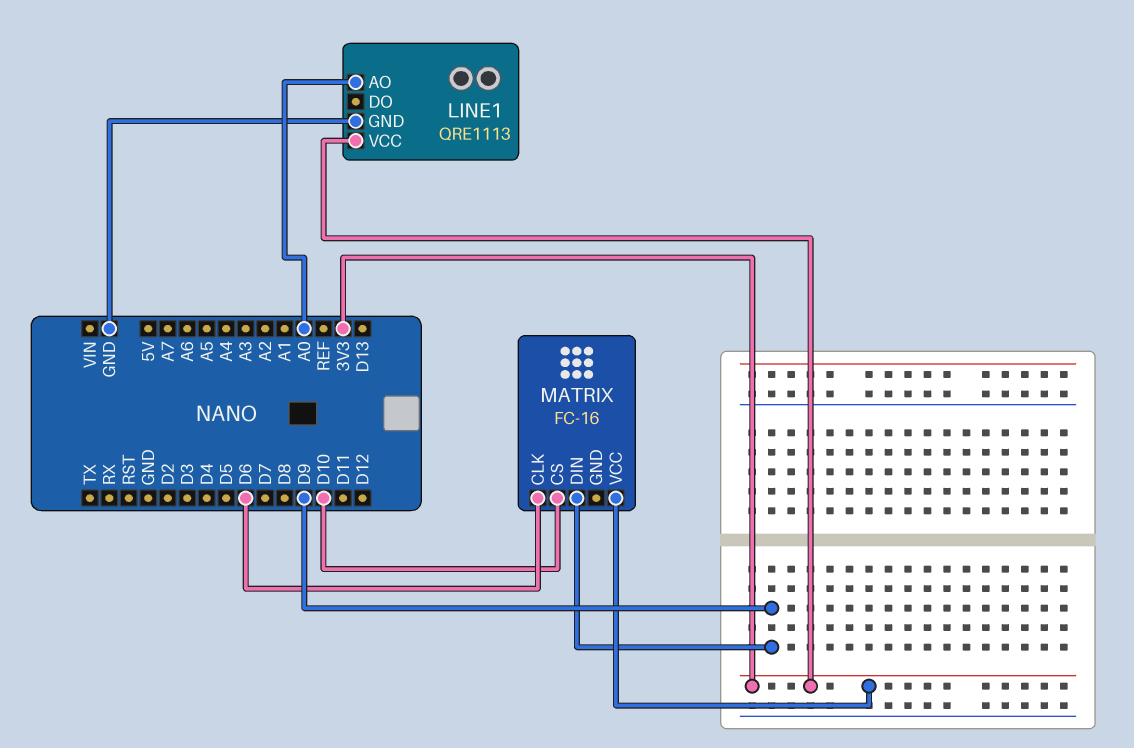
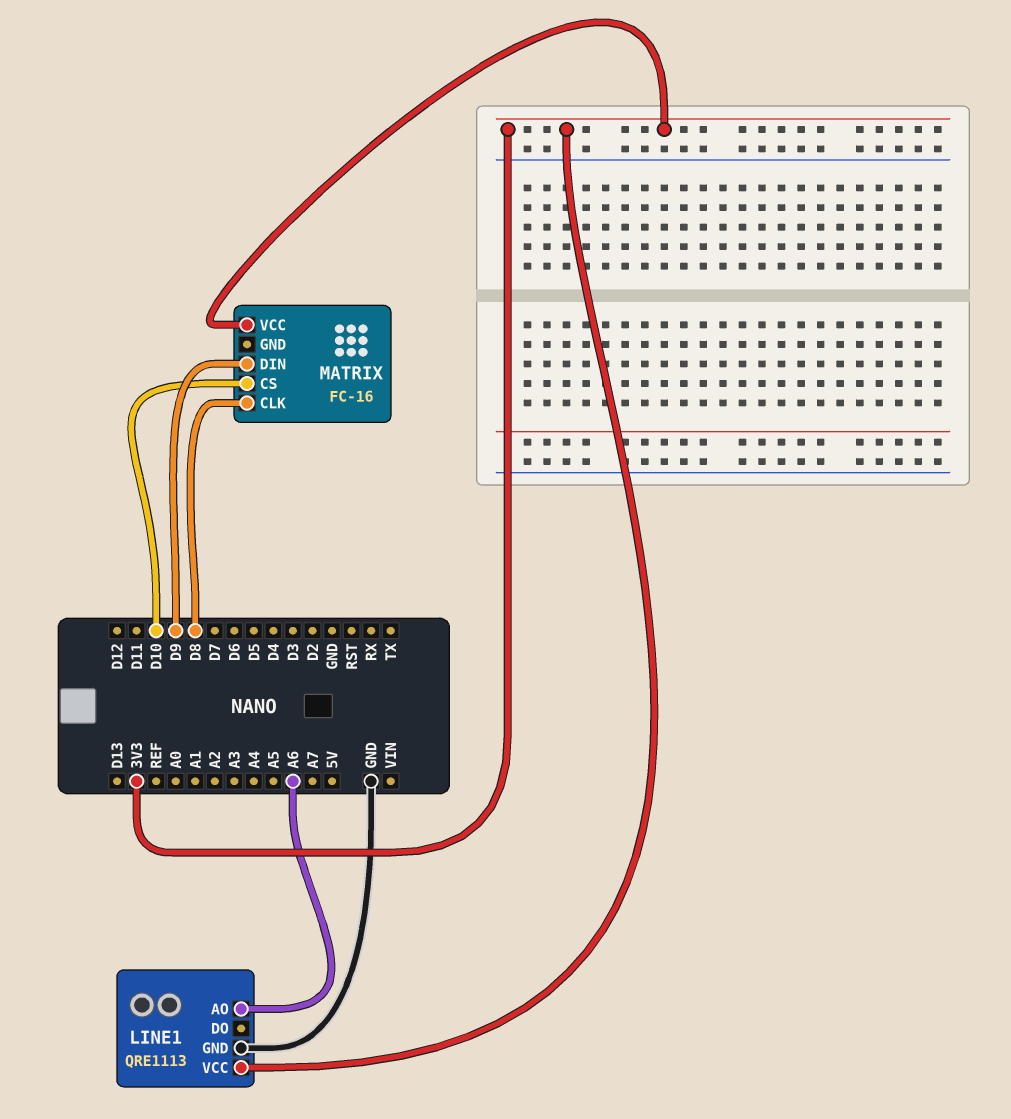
LINE1 pin AO: A0 -> A6
MATRIX pin CLK: D6 -> D8

